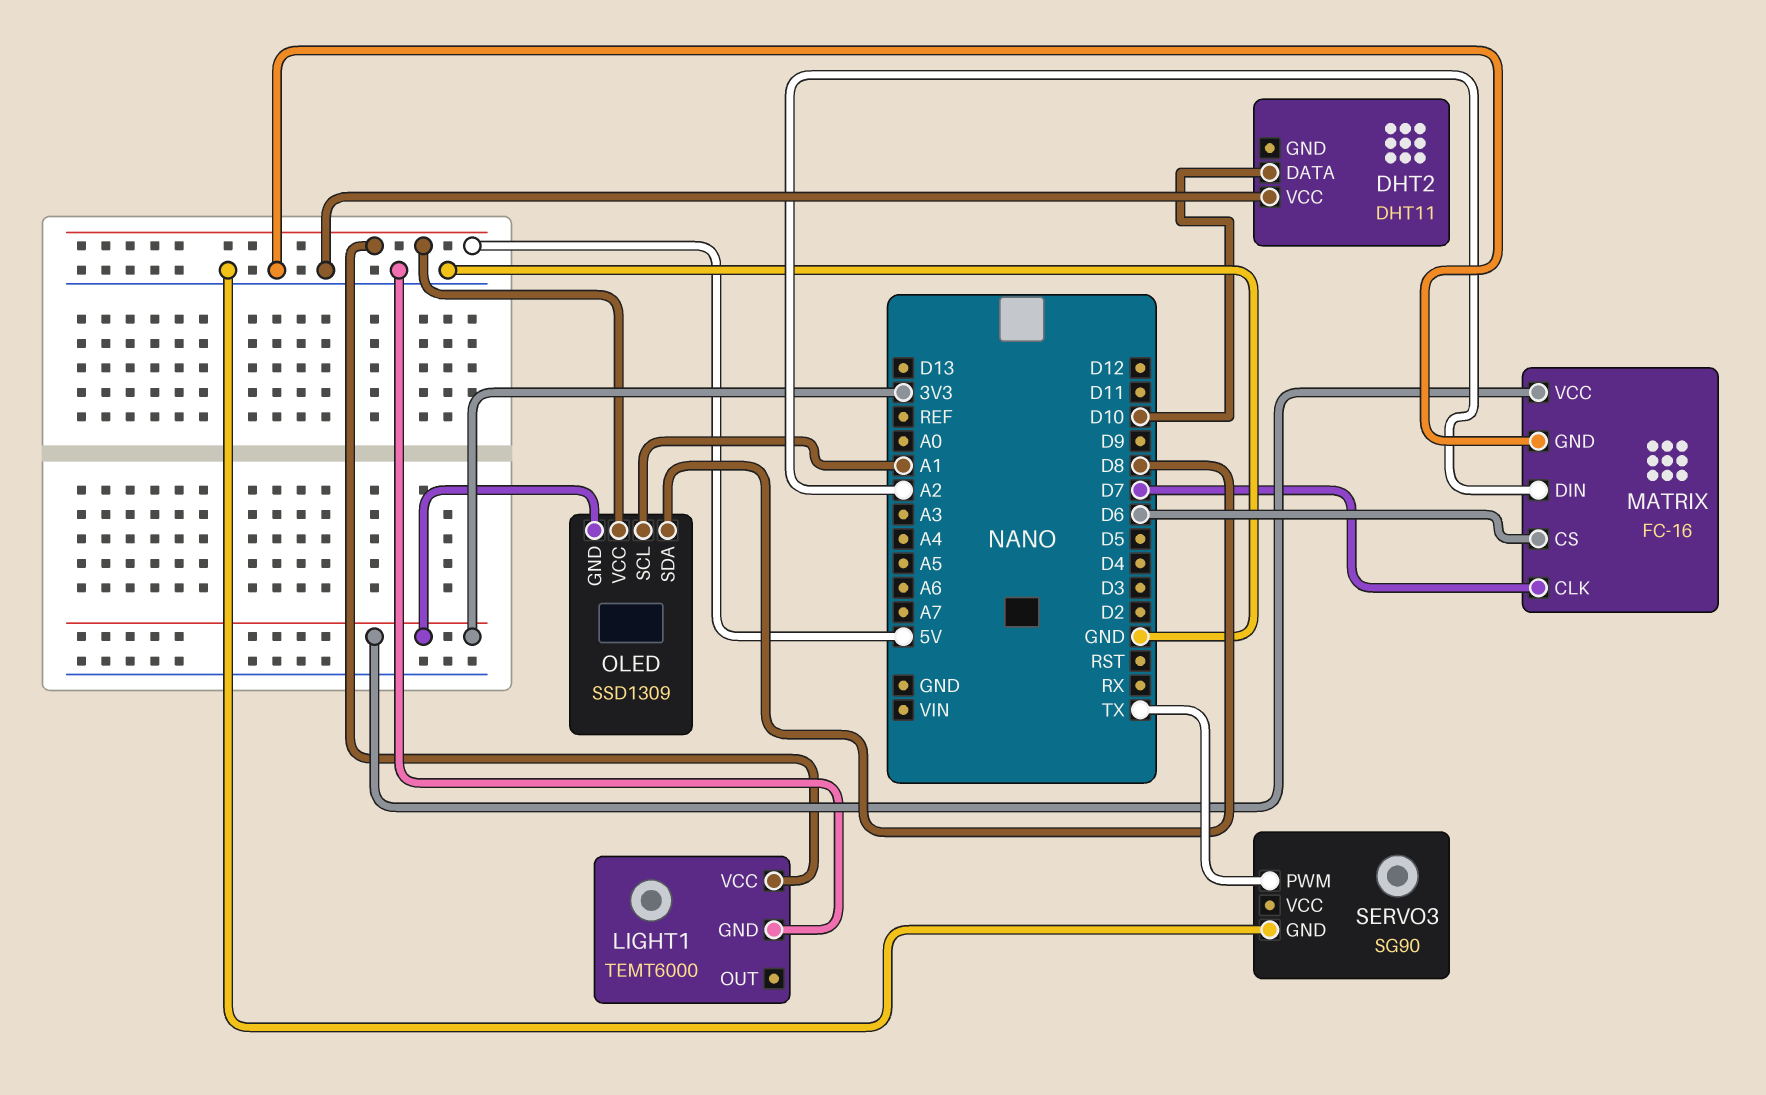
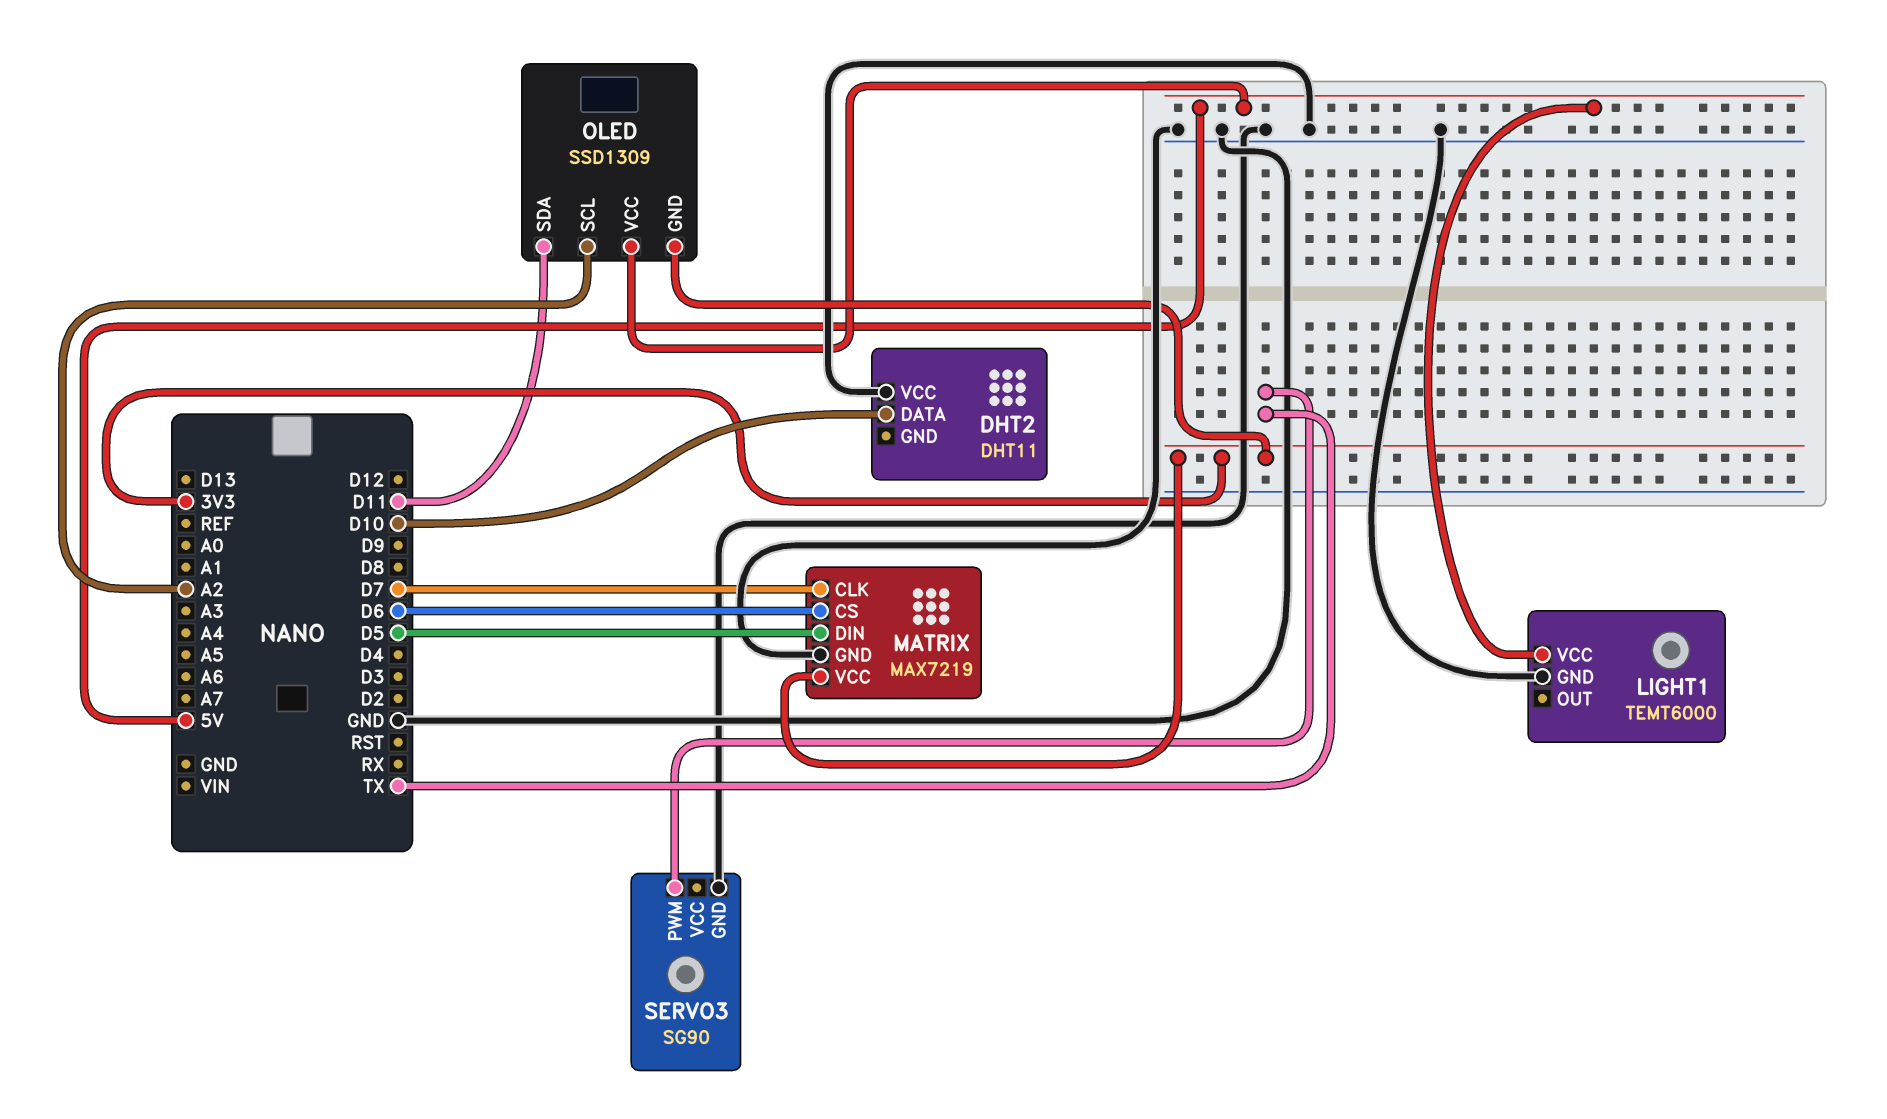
MATRIX: FC-16 -> MAX7219
MATRIX pin DIN: A2 -> D5
OLED pin SCL: A1 -> A2
OLED pin SDA: D8 -> D11

